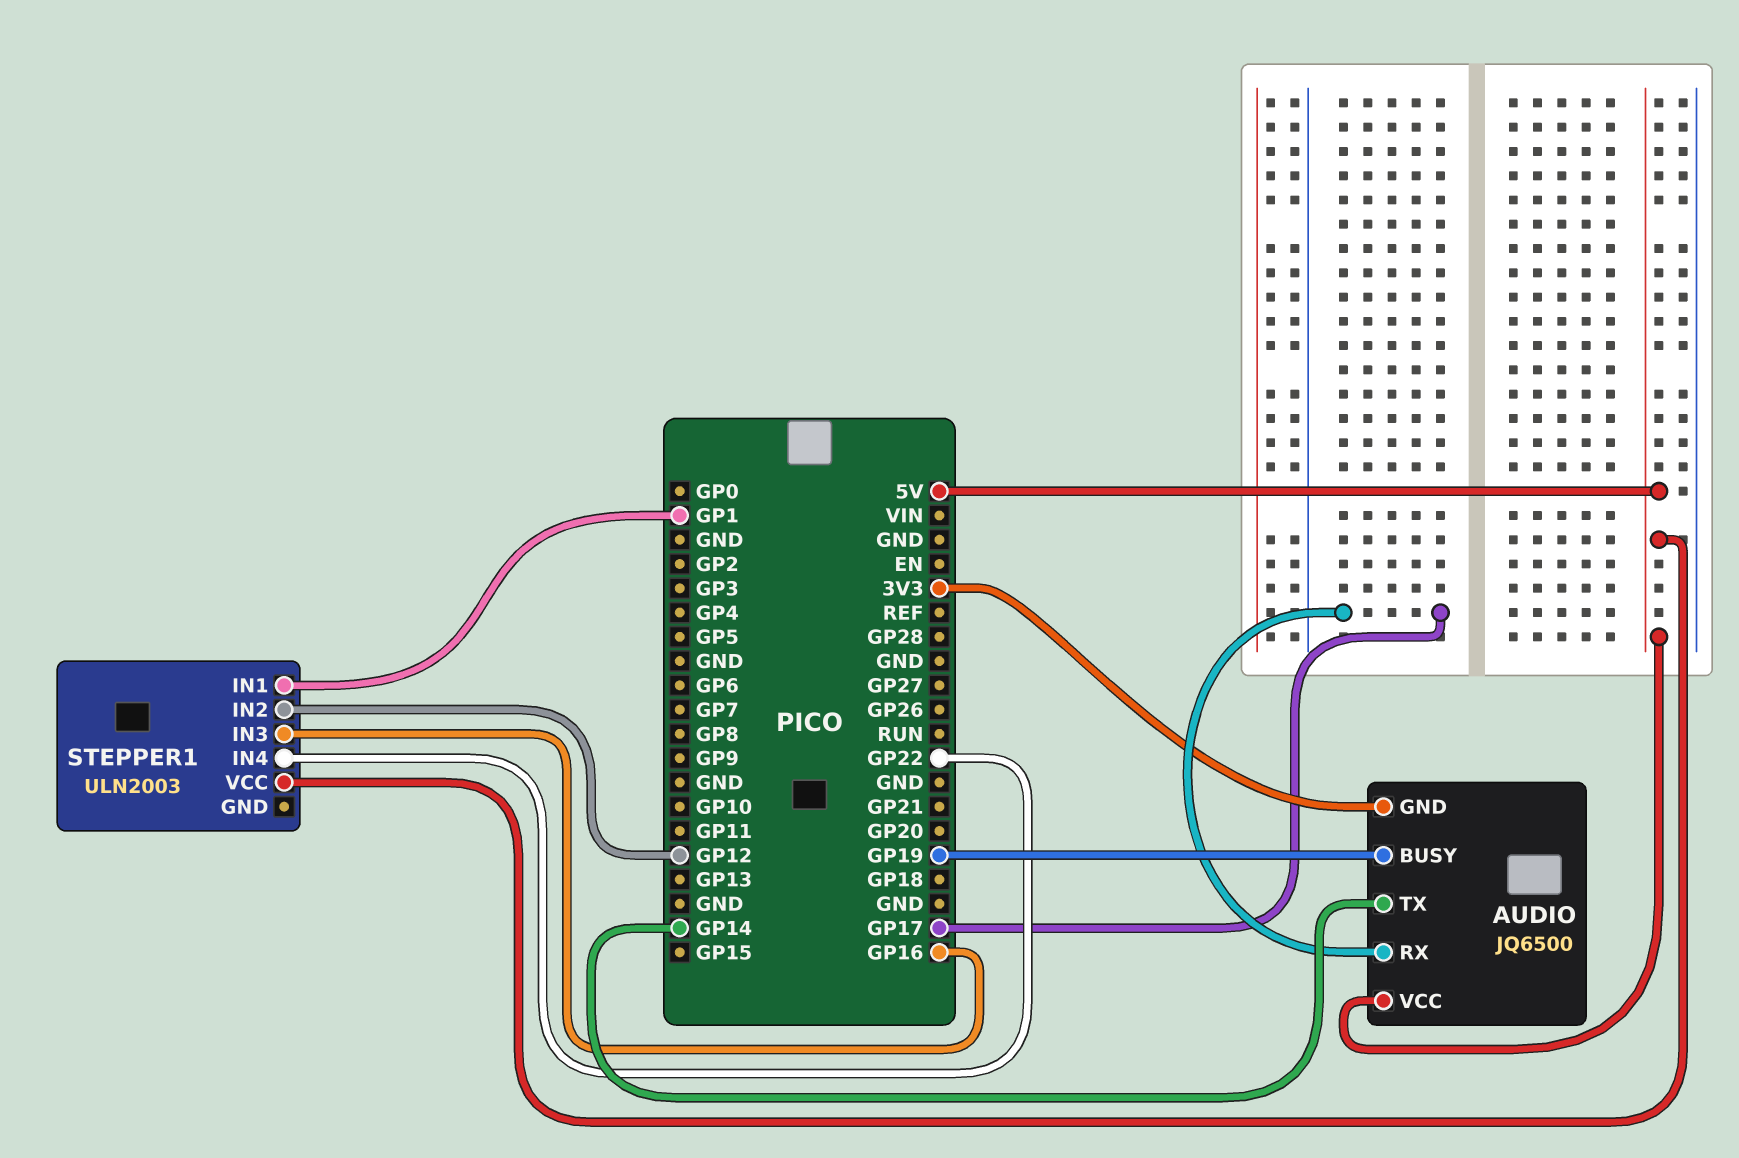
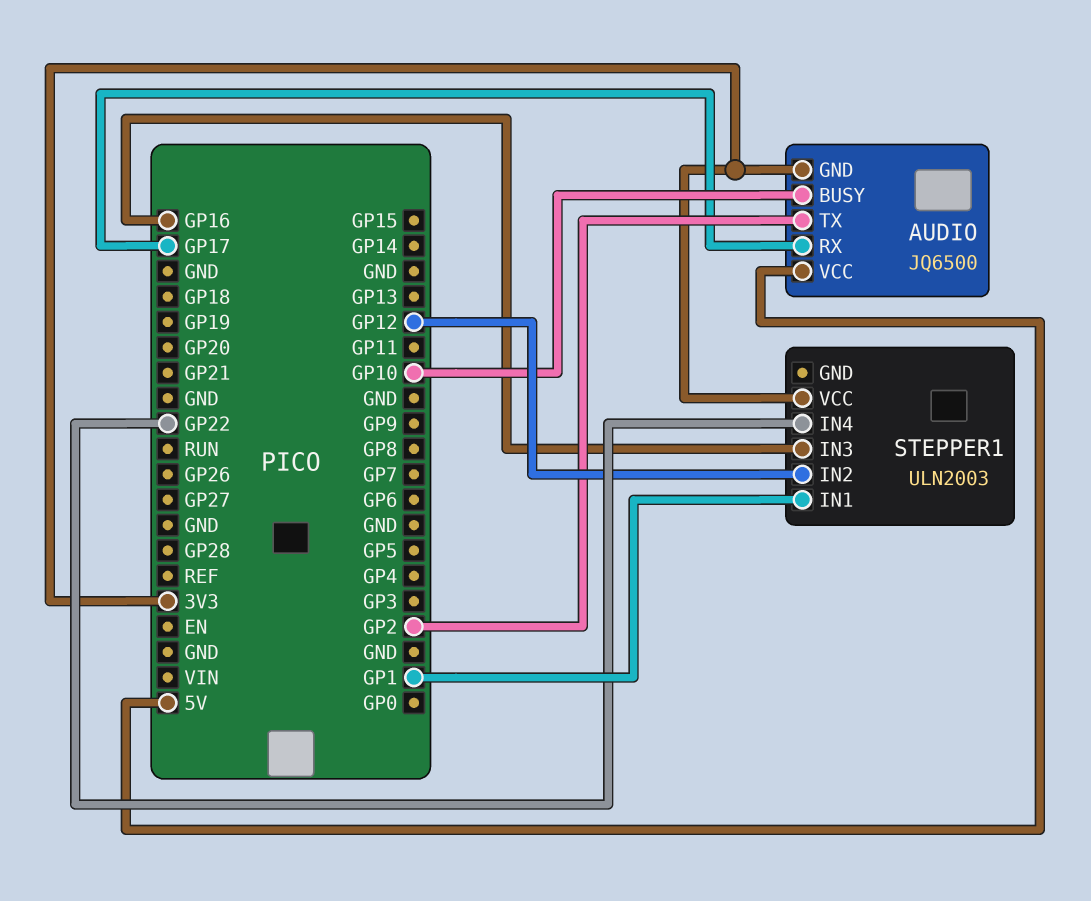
AUDIO pin BUSY: GP19 -> GP10
AUDIO pin TX: GP14 -> GP2
STEPPER1 pin VCC: 5V -> 3V3

